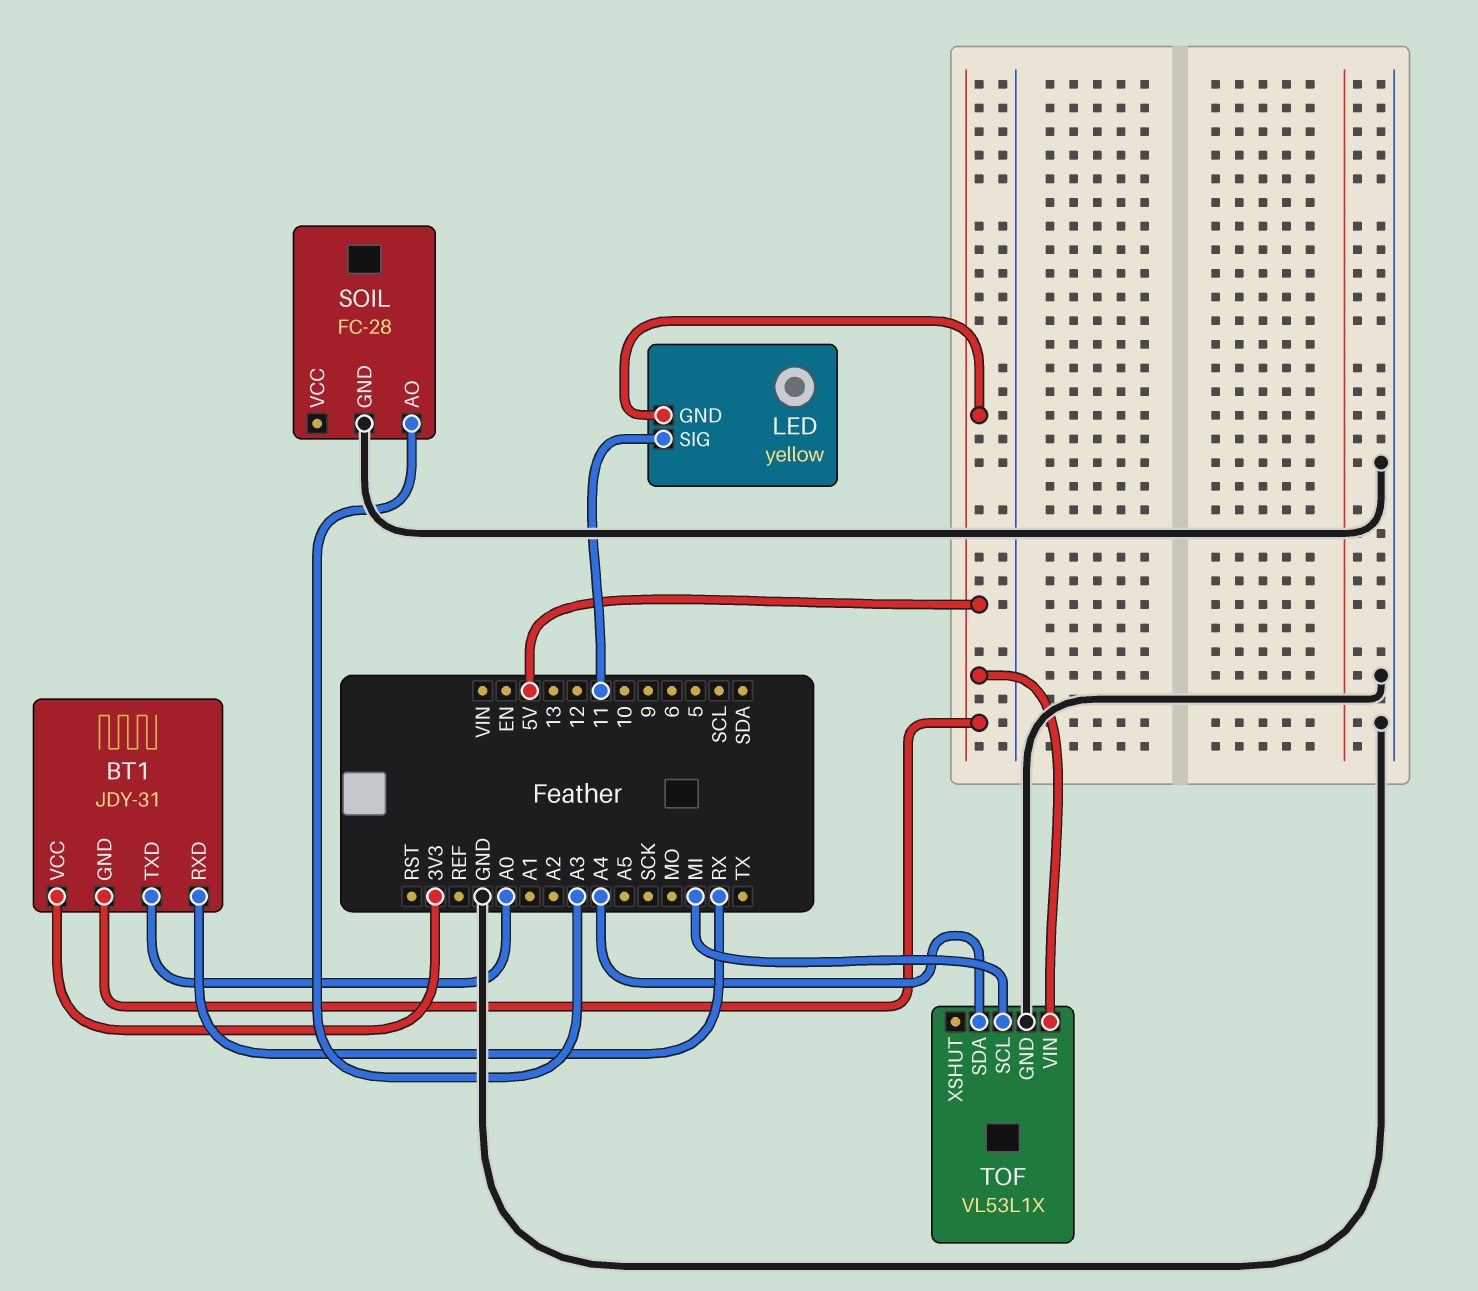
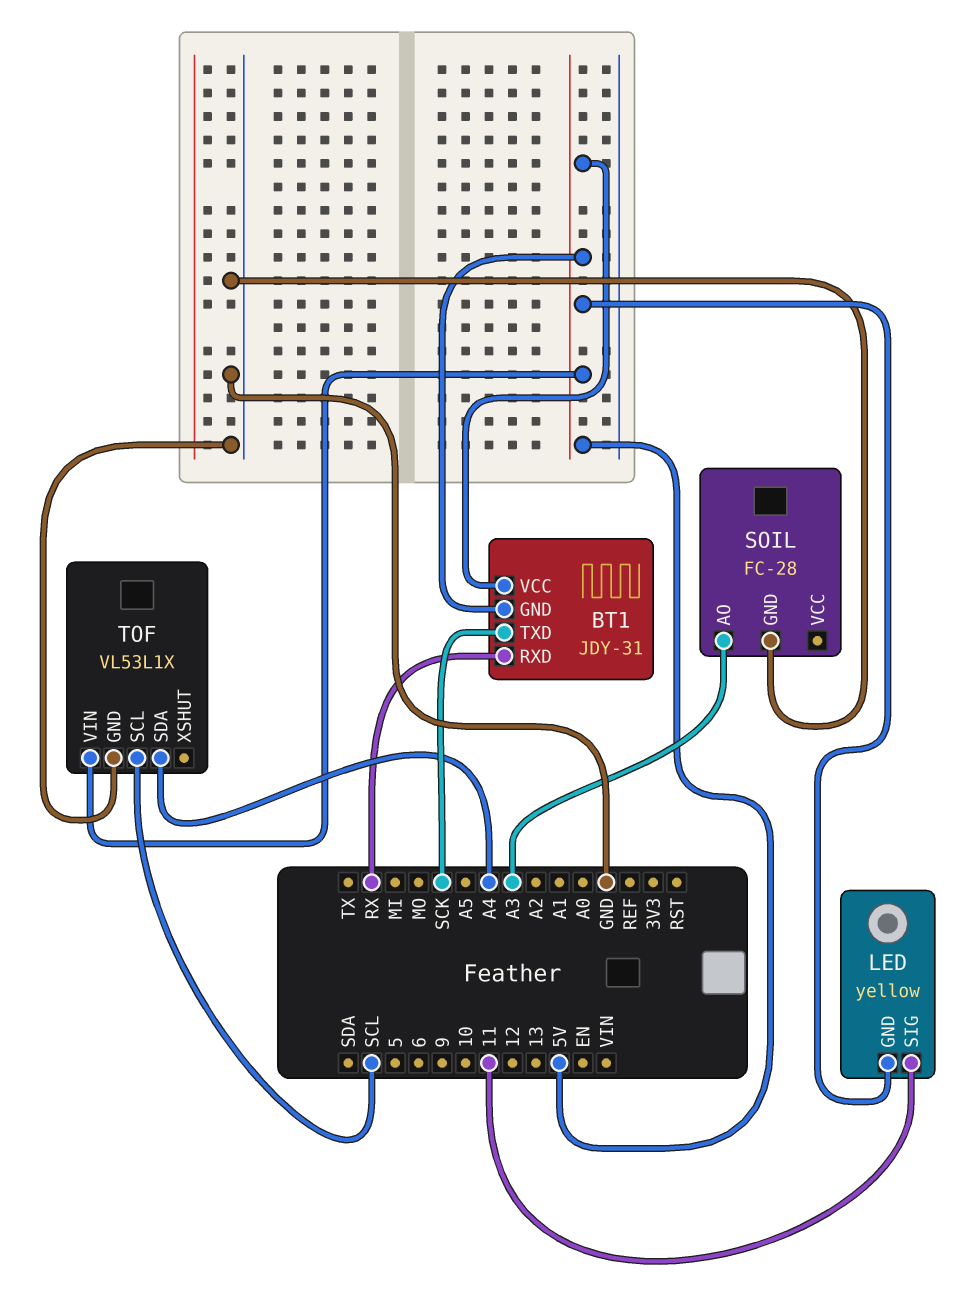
BT1 pin TXD: A0 -> SCK
BT1 pin VCC: 3V3 -> 5V
TOF pin SCL: MI -> SCL

